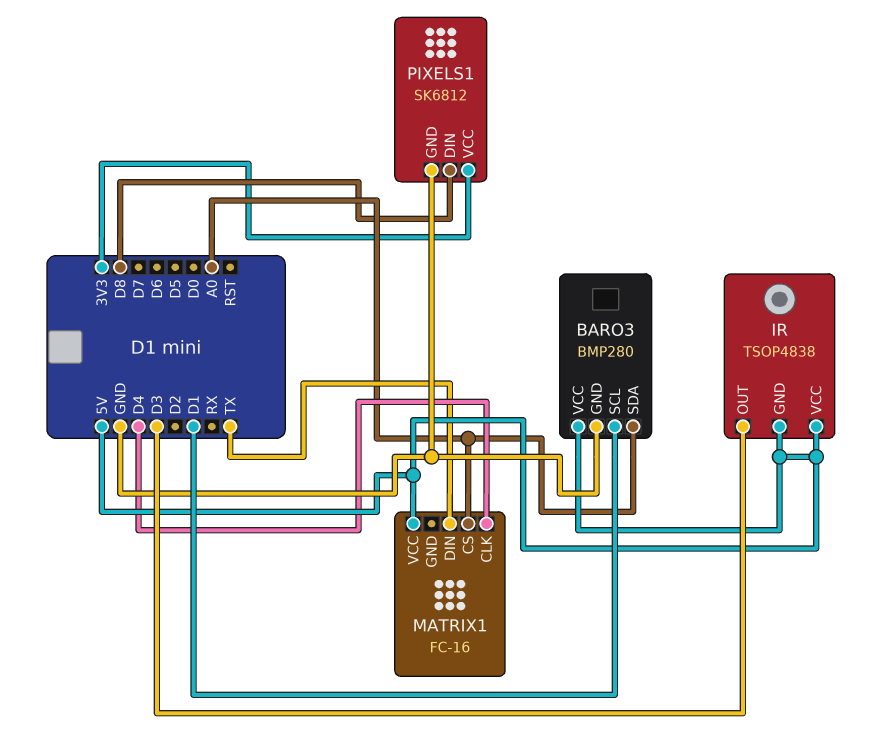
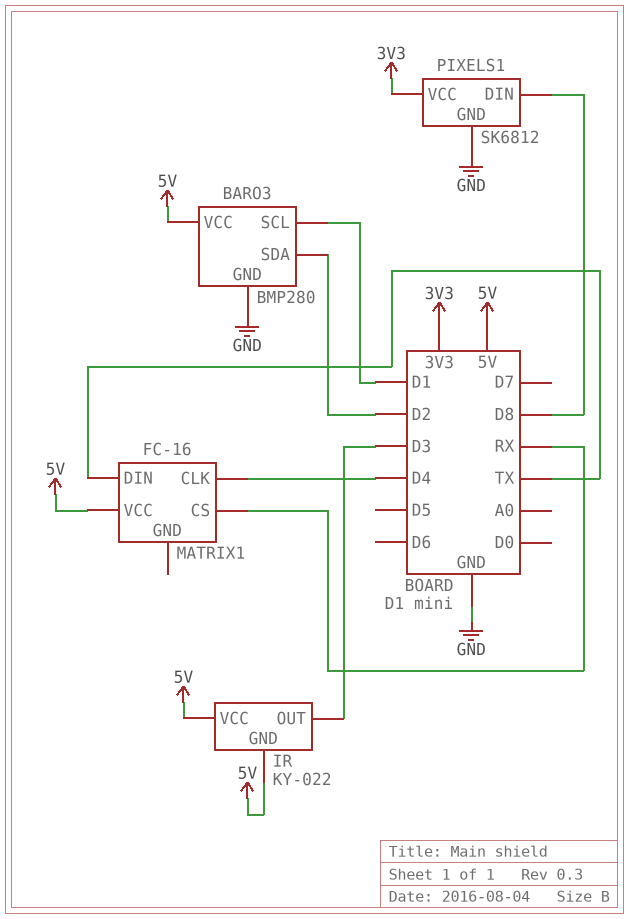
BARO3 pin SDA: A0 -> D2
IR: TSOP4838 -> KY-022
MATRIX1 pin CS: A0 -> RX

